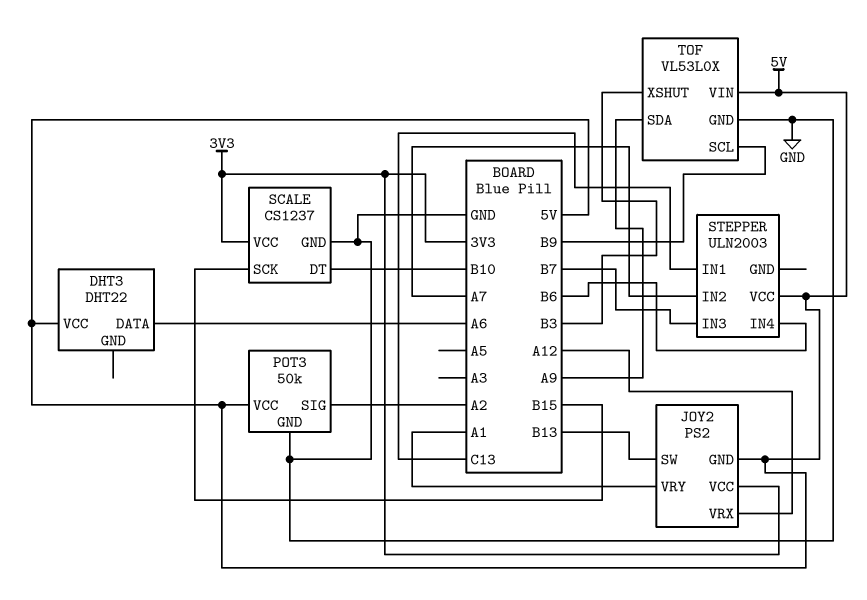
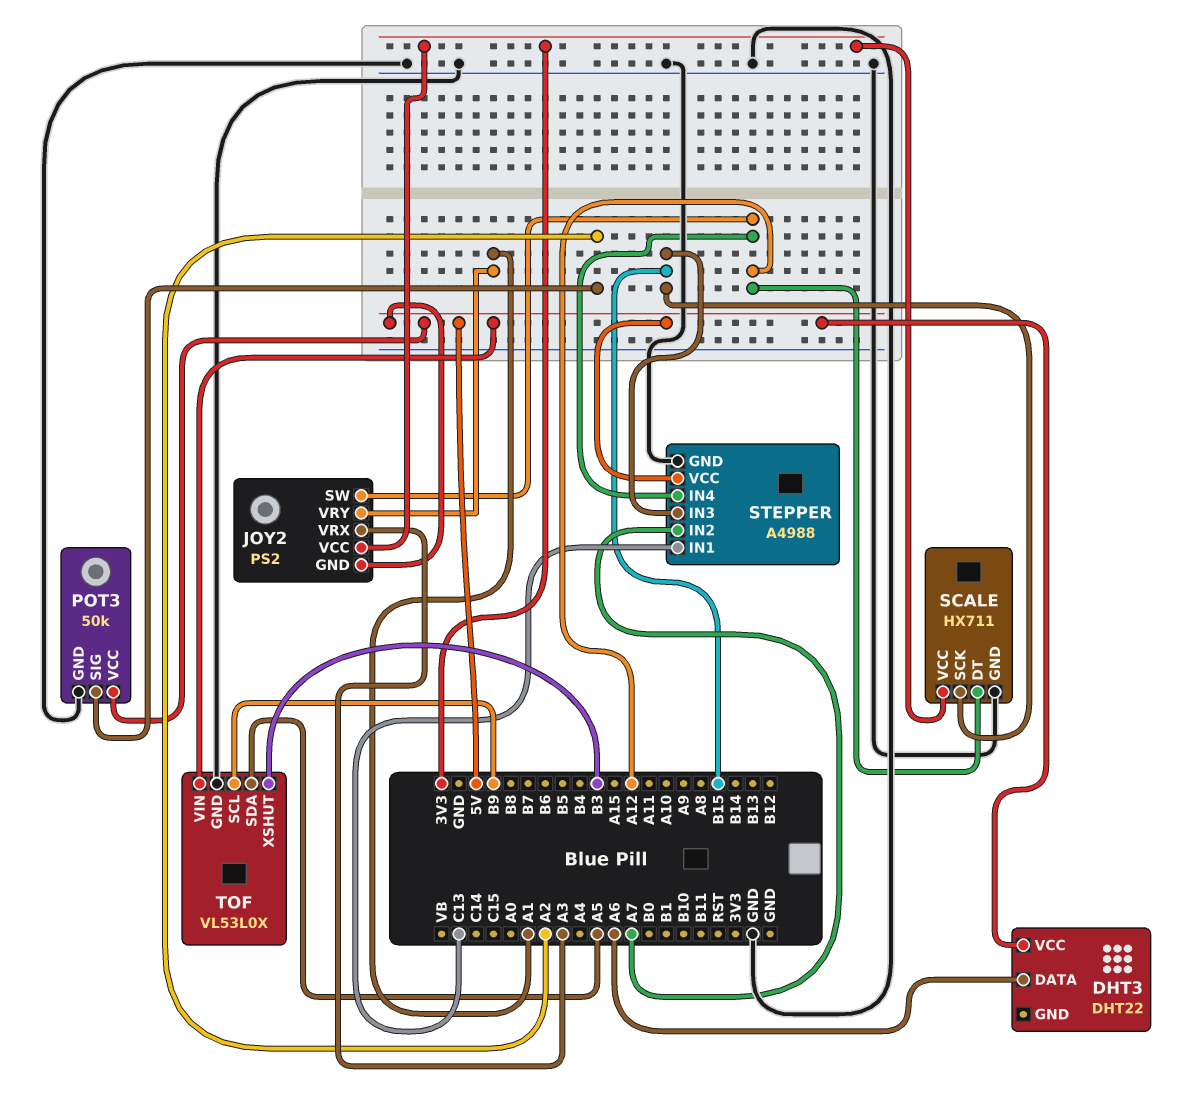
JOY2 pin SW: B13 -> A12
JOY2 pin VRX: A12 -> A3
SCALE: CS1237 -> HX711
SCALE pin DT: B10 -> A12
STEPPER: ULN2003 -> A4988
STEPPER pin GND: none -> GND
STEPPER pin IN3: B7 -> B15
STEPPER pin IN4: B6 -> A12
TOF pin SDA: A9 -> A5

